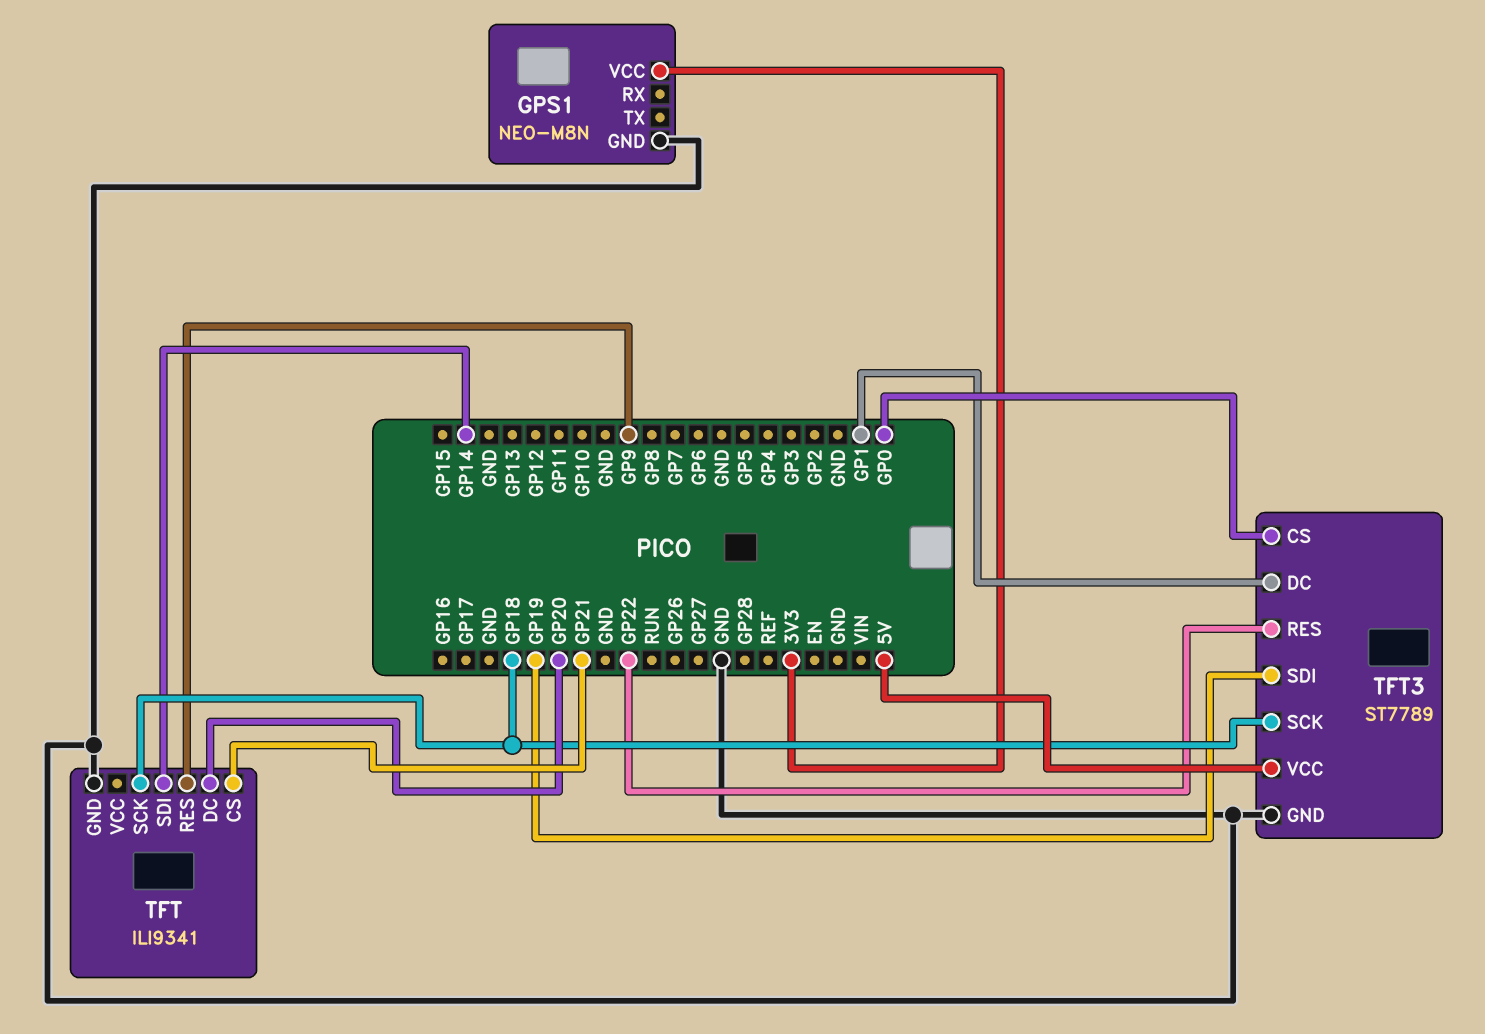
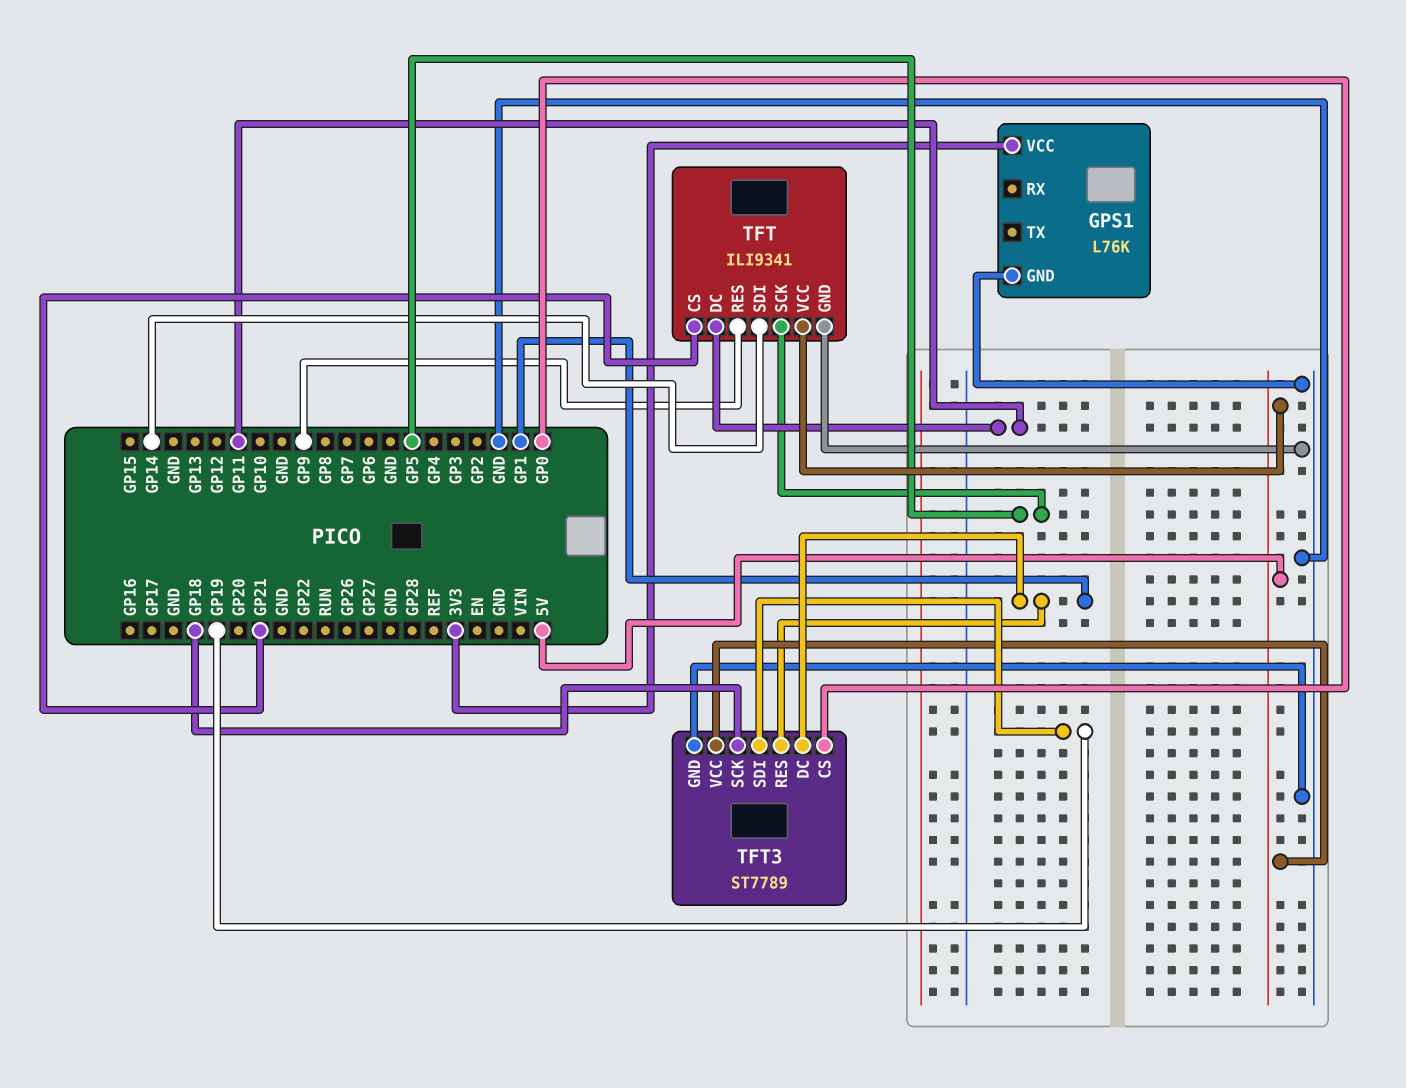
GPS1: NEO-M8N -> L76K
TFT pin DC: GP20 -> GP11
TFT pin SCK: GP18 -> GP5
TFT pin VCC: none -> 5V
TFT3 pin RES: GP22 -> GP1

